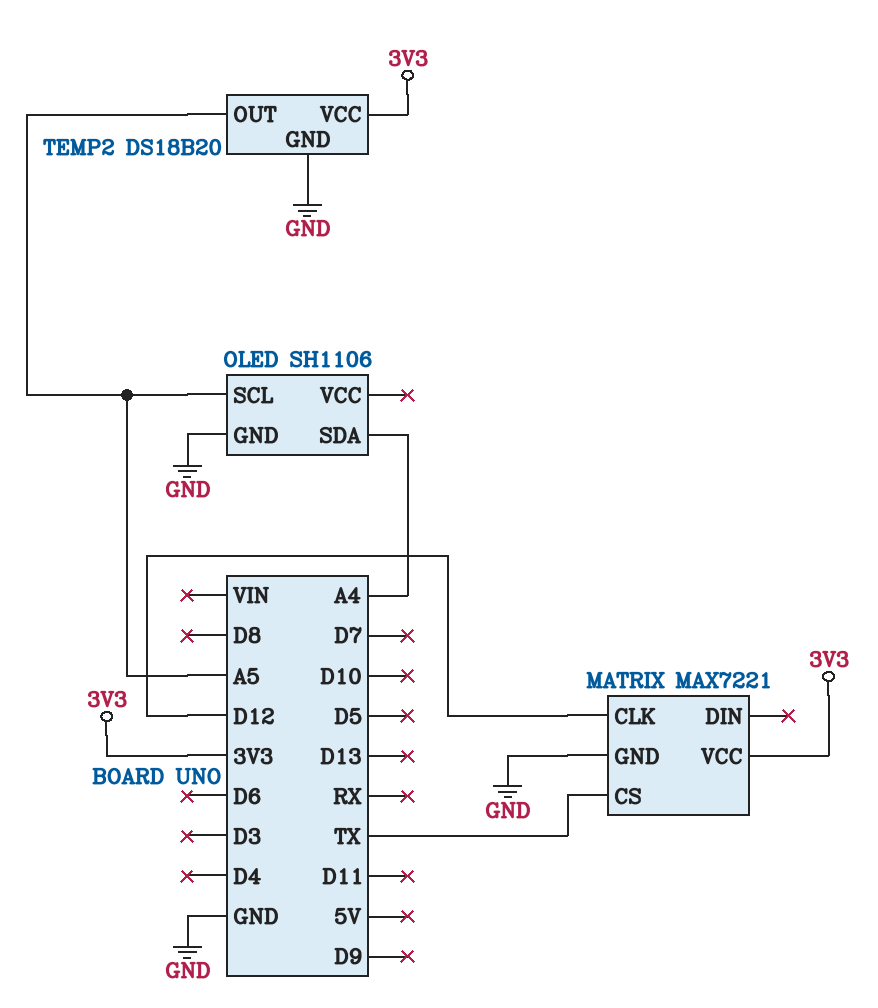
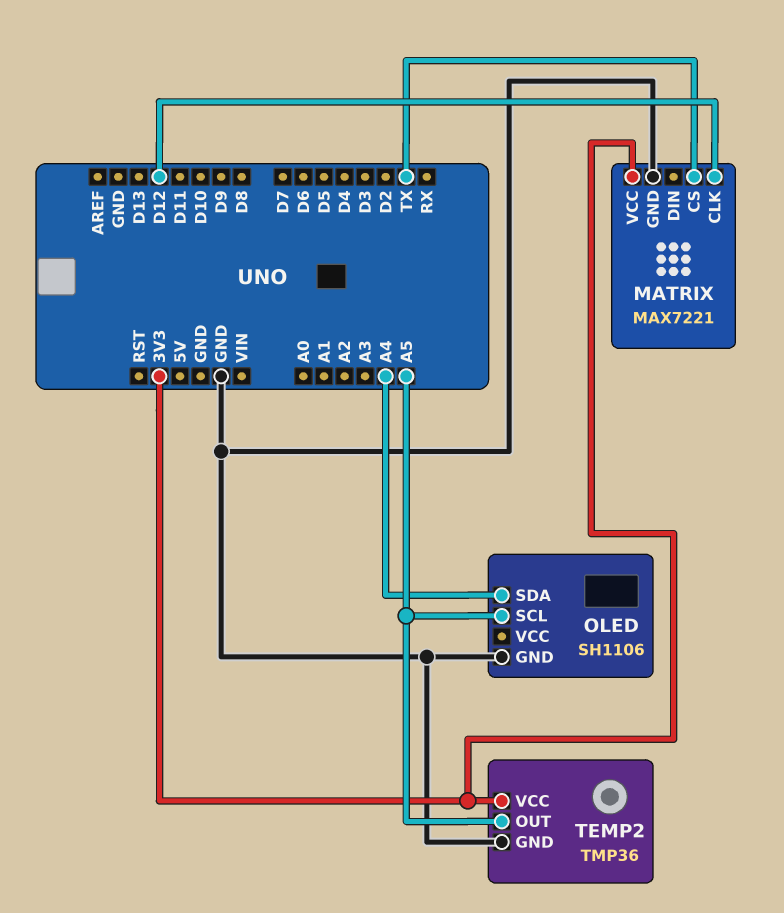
TEMP2: DS18B20 -> TMP36

